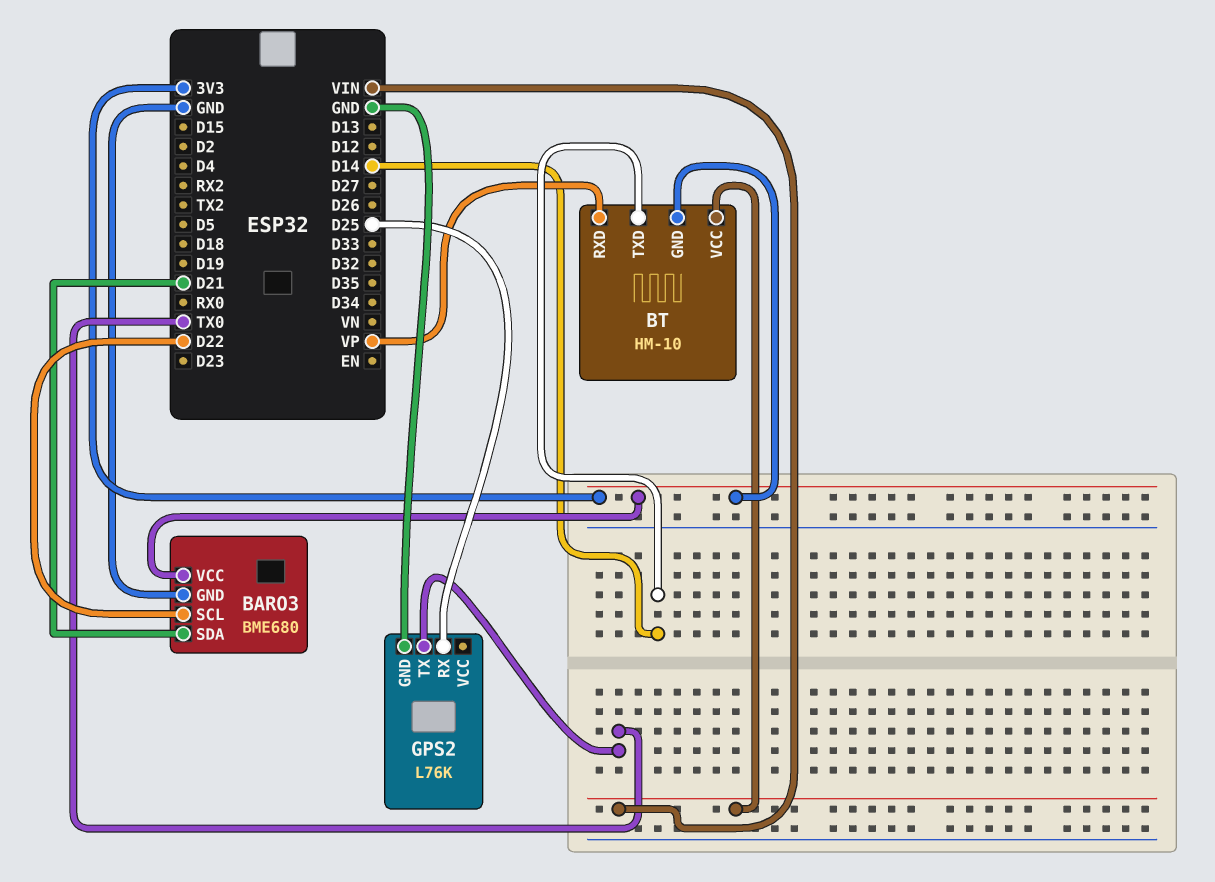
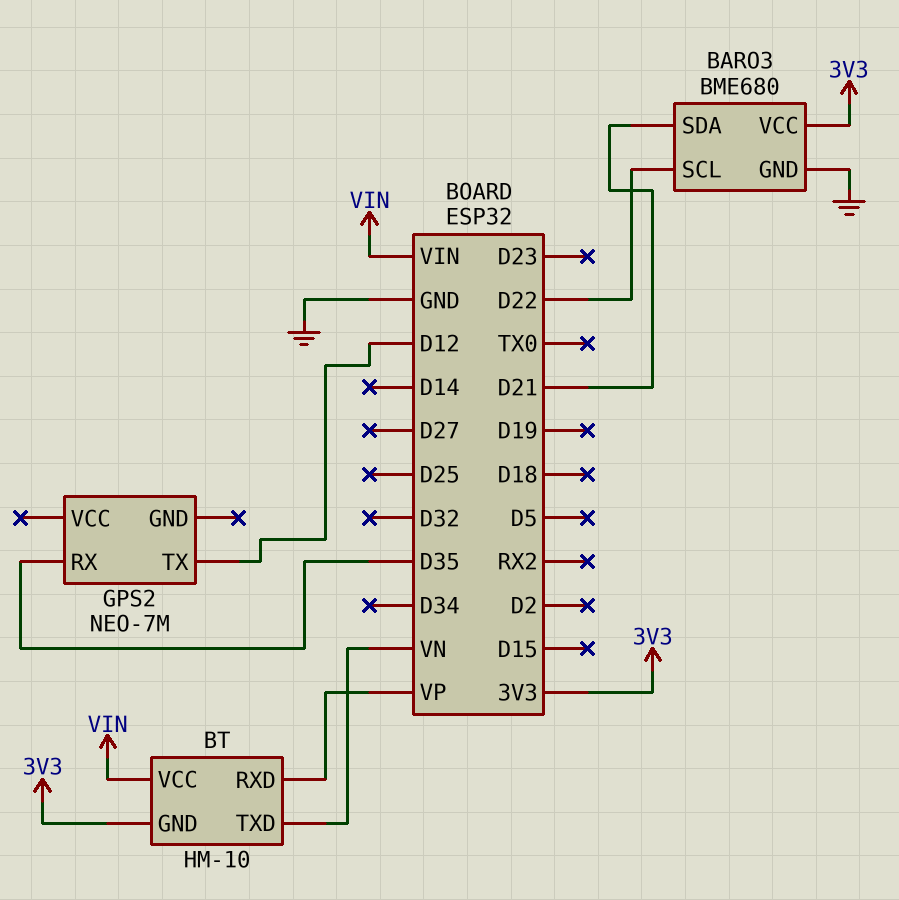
BT pin TXD: D14 -> VN
GPS2: L76K -> NEO-7M
GPS2 pin GND: GND -> none
GPS2 pin RX: D25 -> D35
GPS2 pin TX: TX0 -> D12

